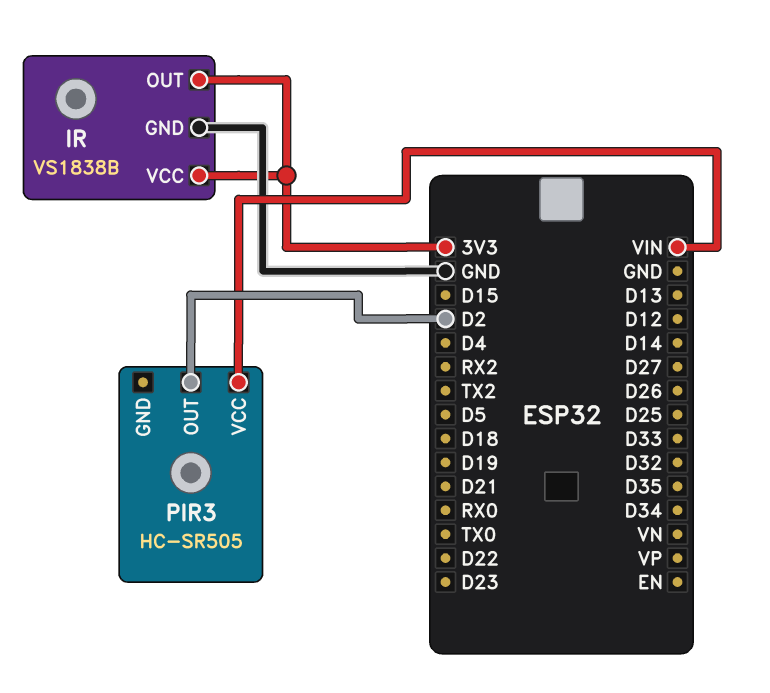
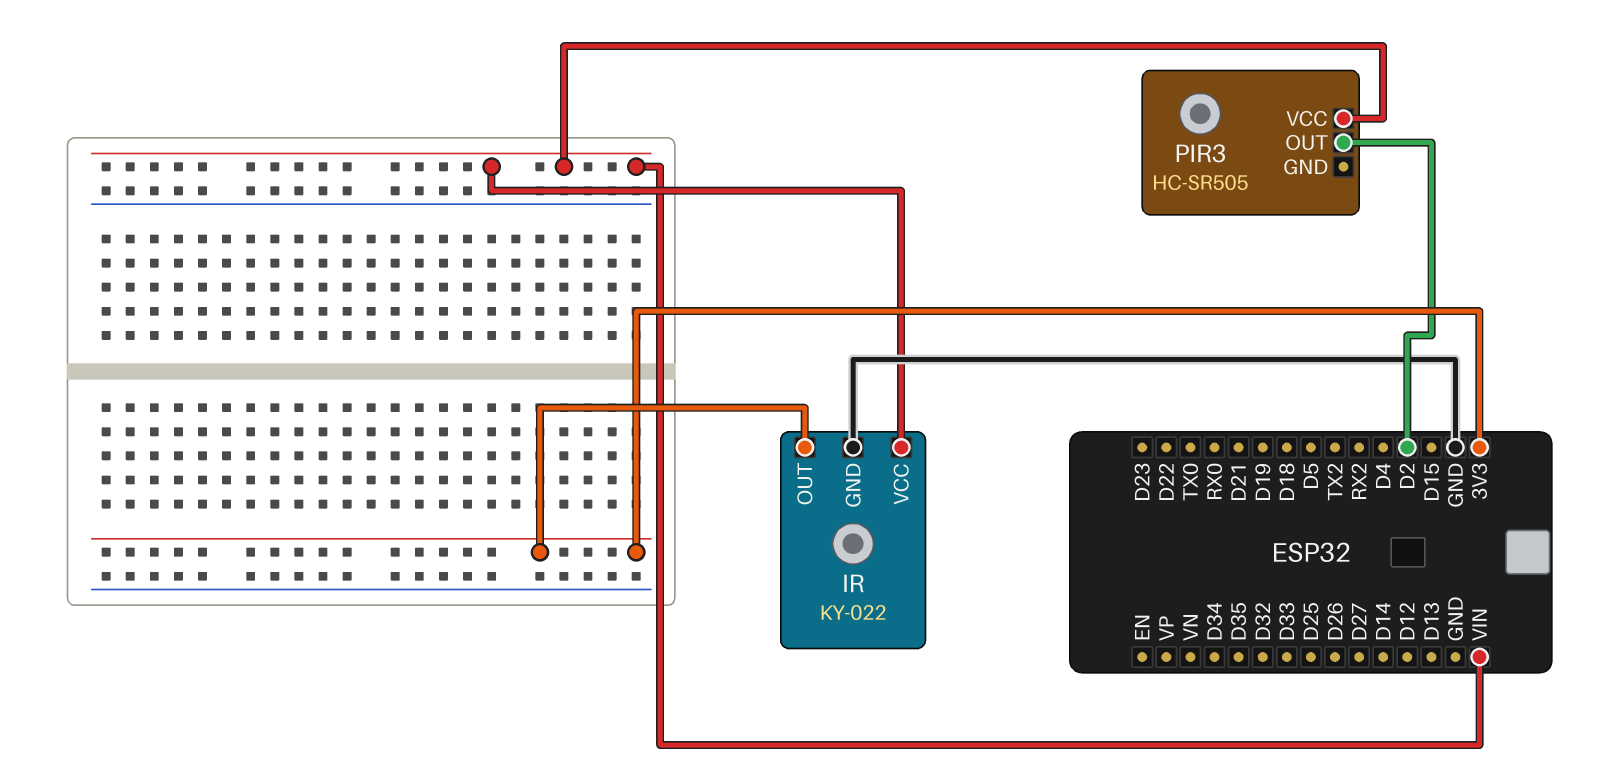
IR: VS1838B -> KY-022
IR pin VCC: 3V3 -> VIN

